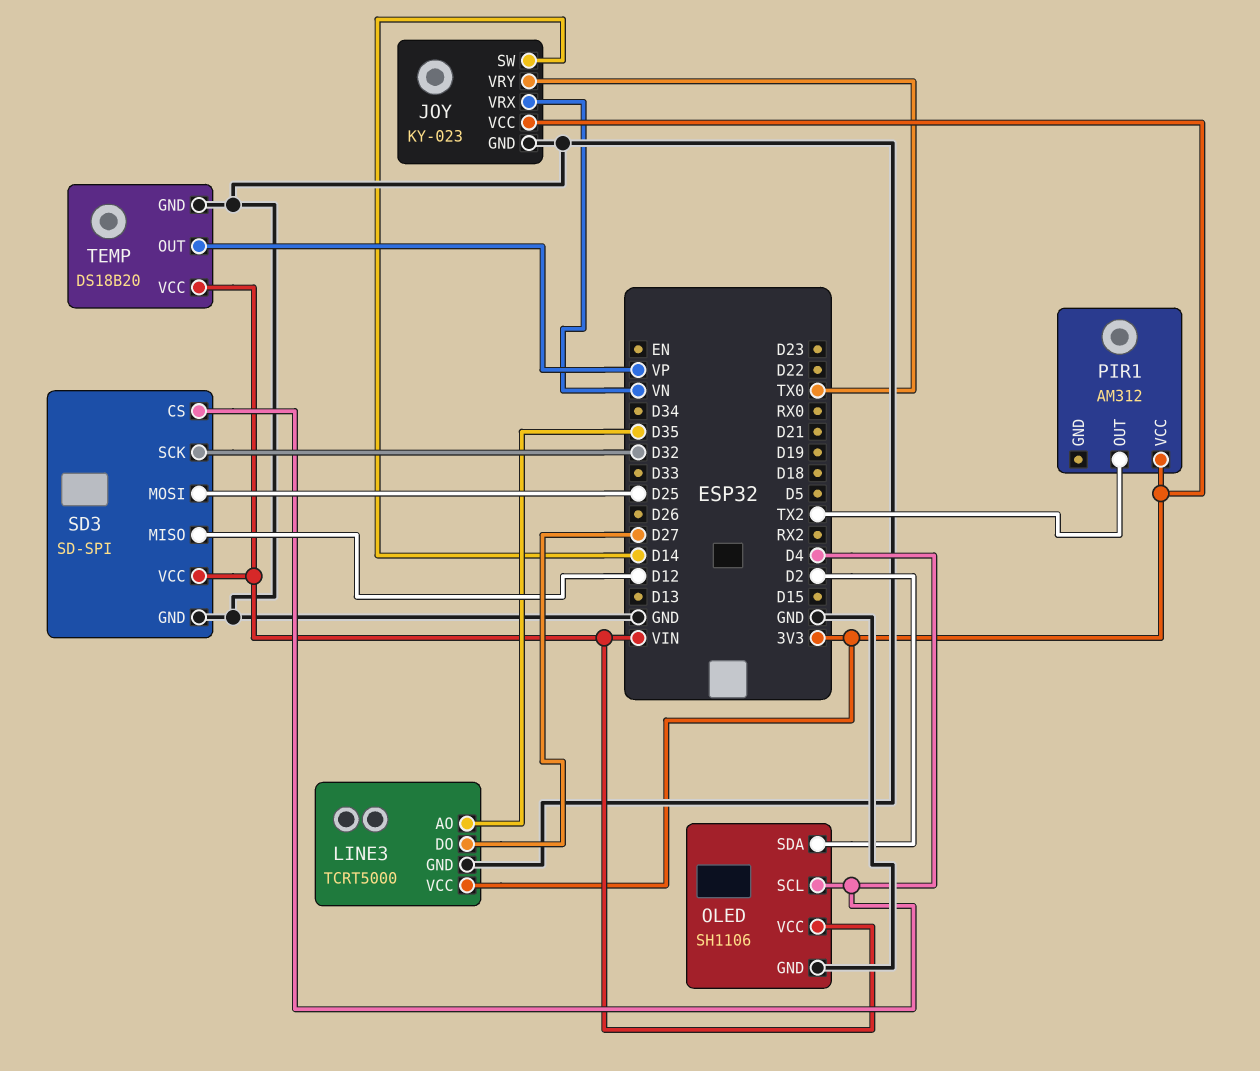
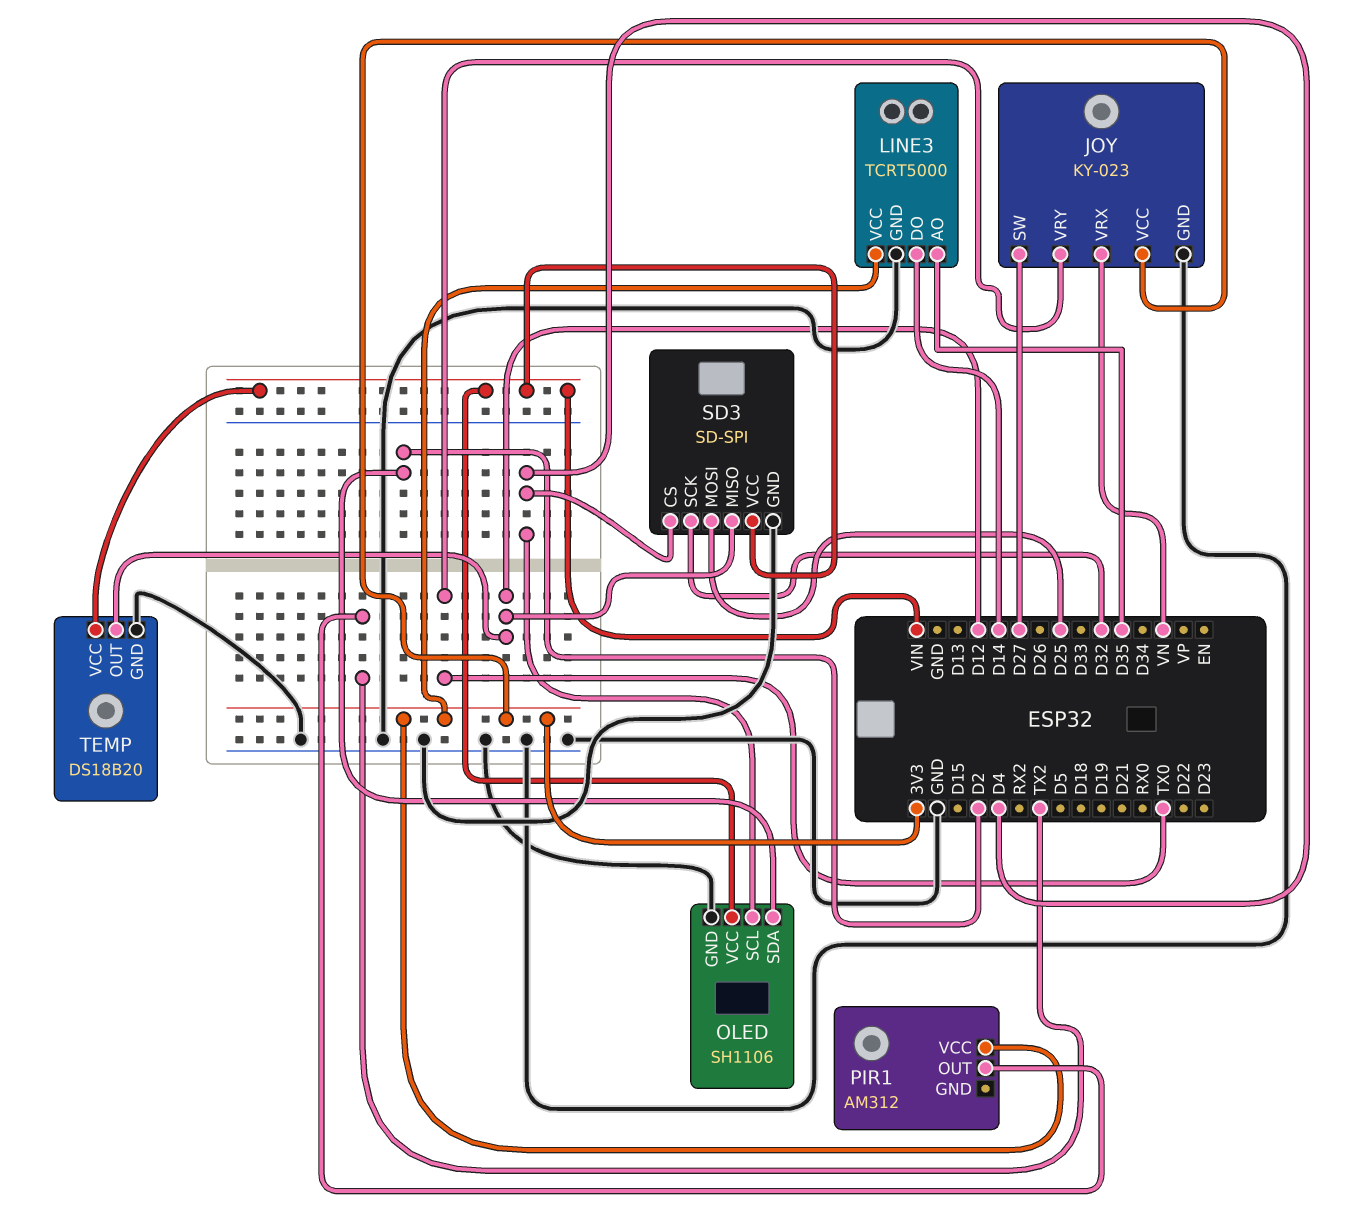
JOY pin SW: D14 -> D27
LINE3 pin DO: D27 -> D14
TEMP pin OUT: VP -> D12

